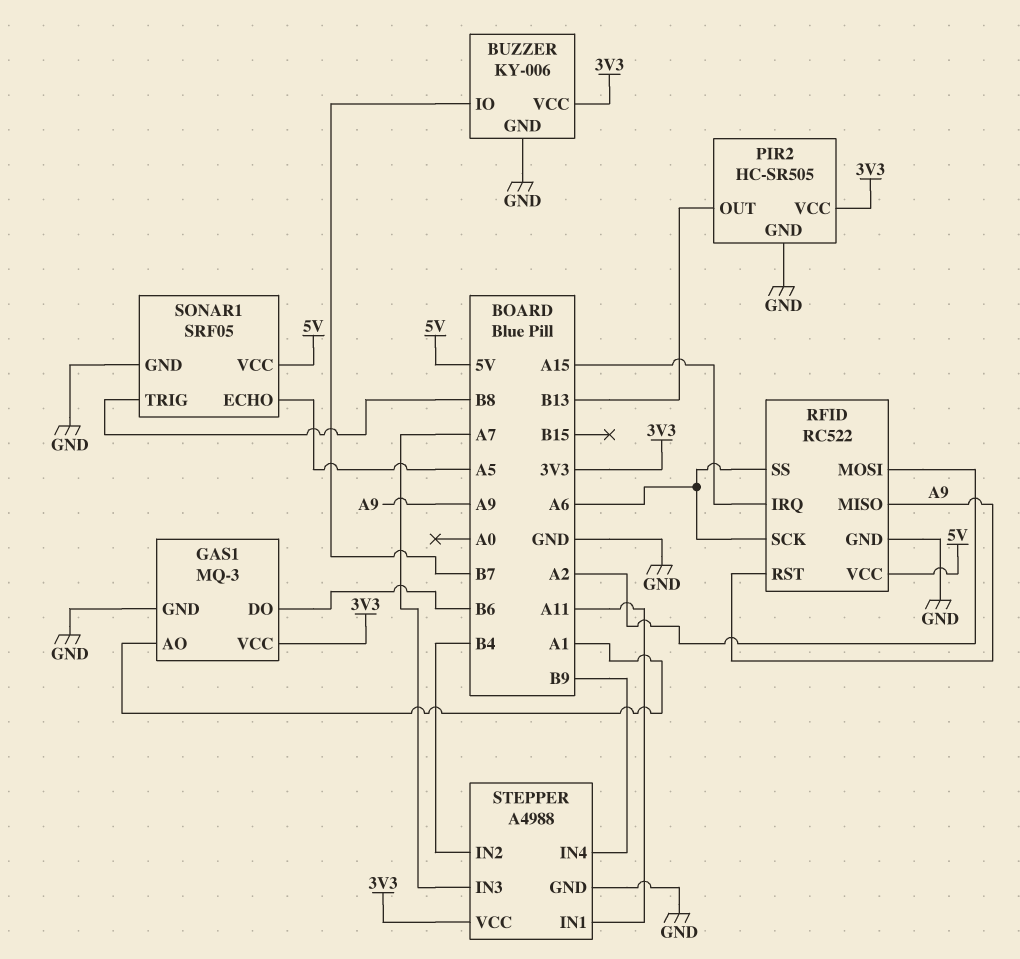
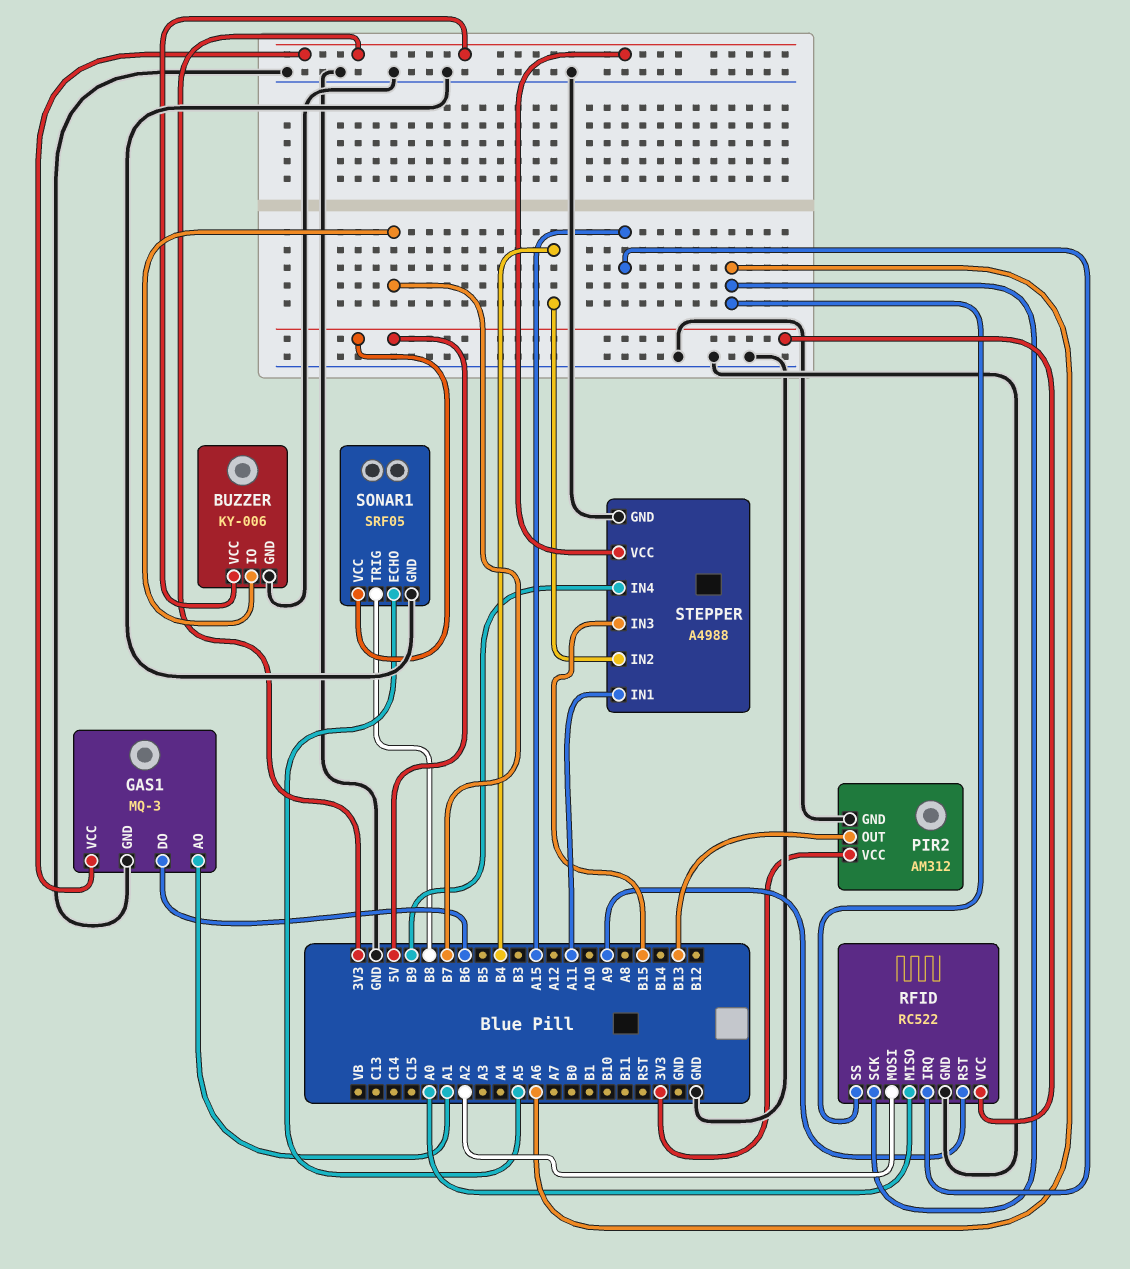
PIR2: HC-SR505 -> AM312
RFID pin MISO: A9 -> A0
STEPPER pin IN3: A7 -> B15

